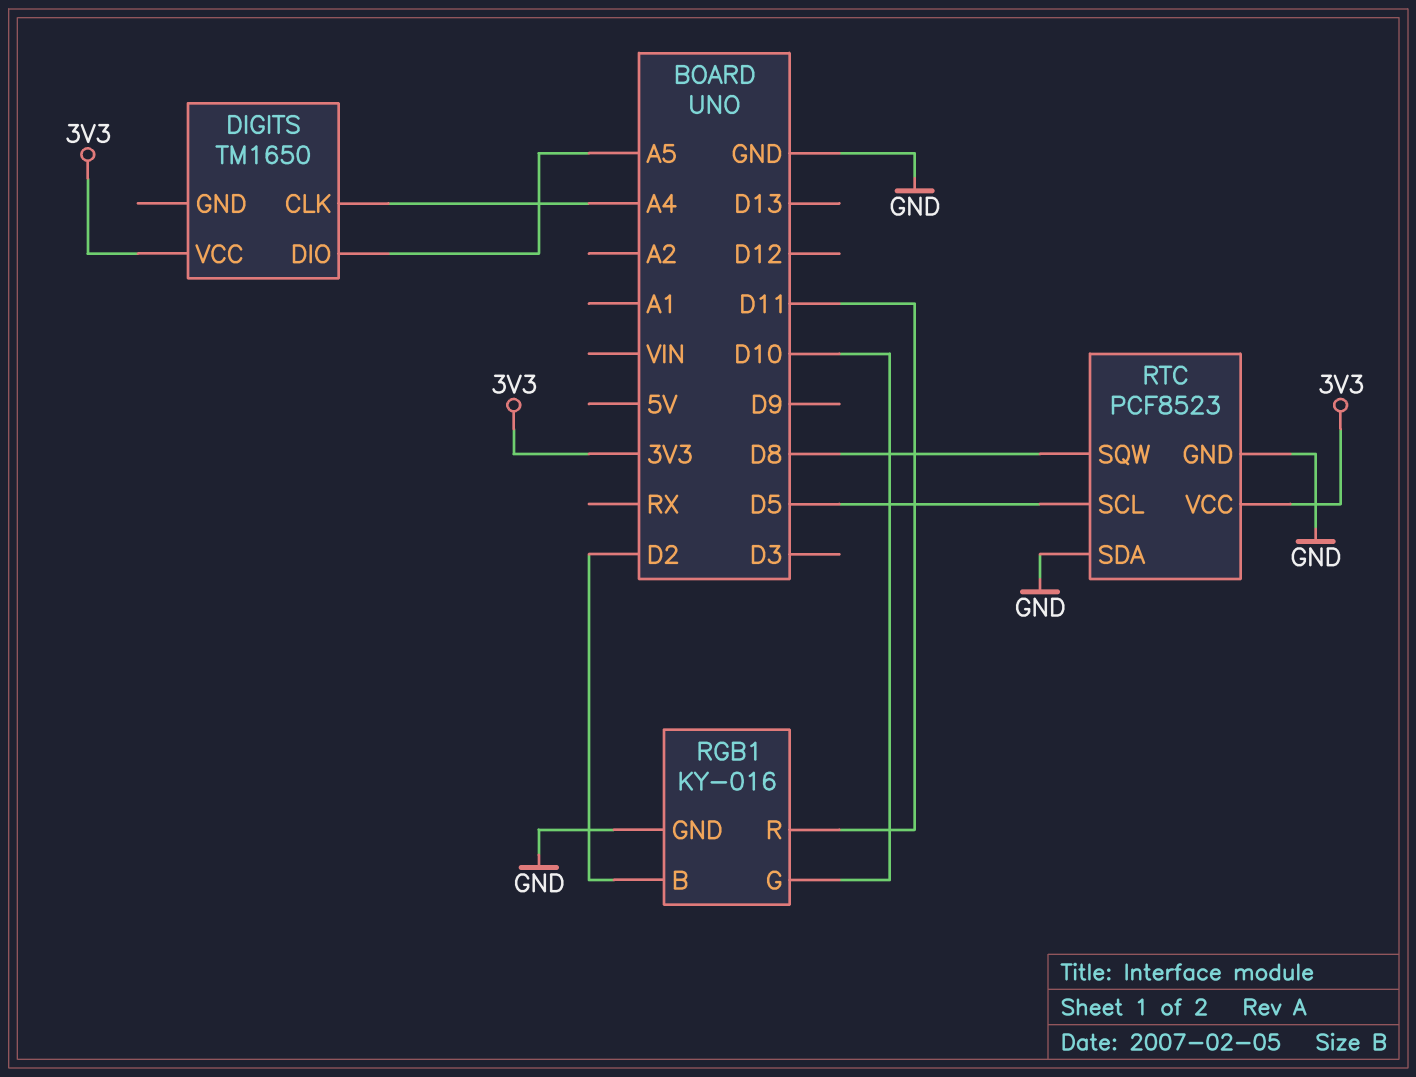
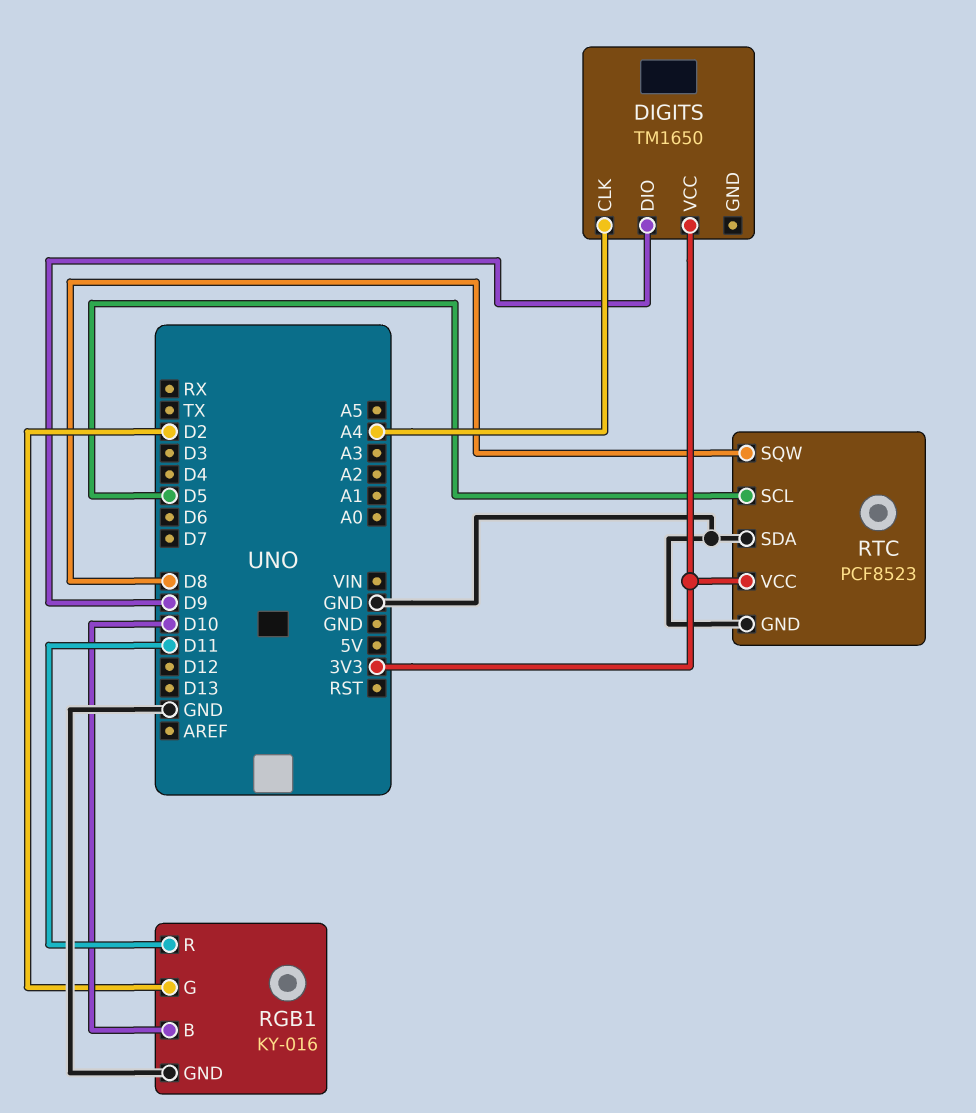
DIGITS pin DIO: A5 -> D9
RGB1 pin B: D2 -> D10
RGB1 pin G: D10 -> D2

